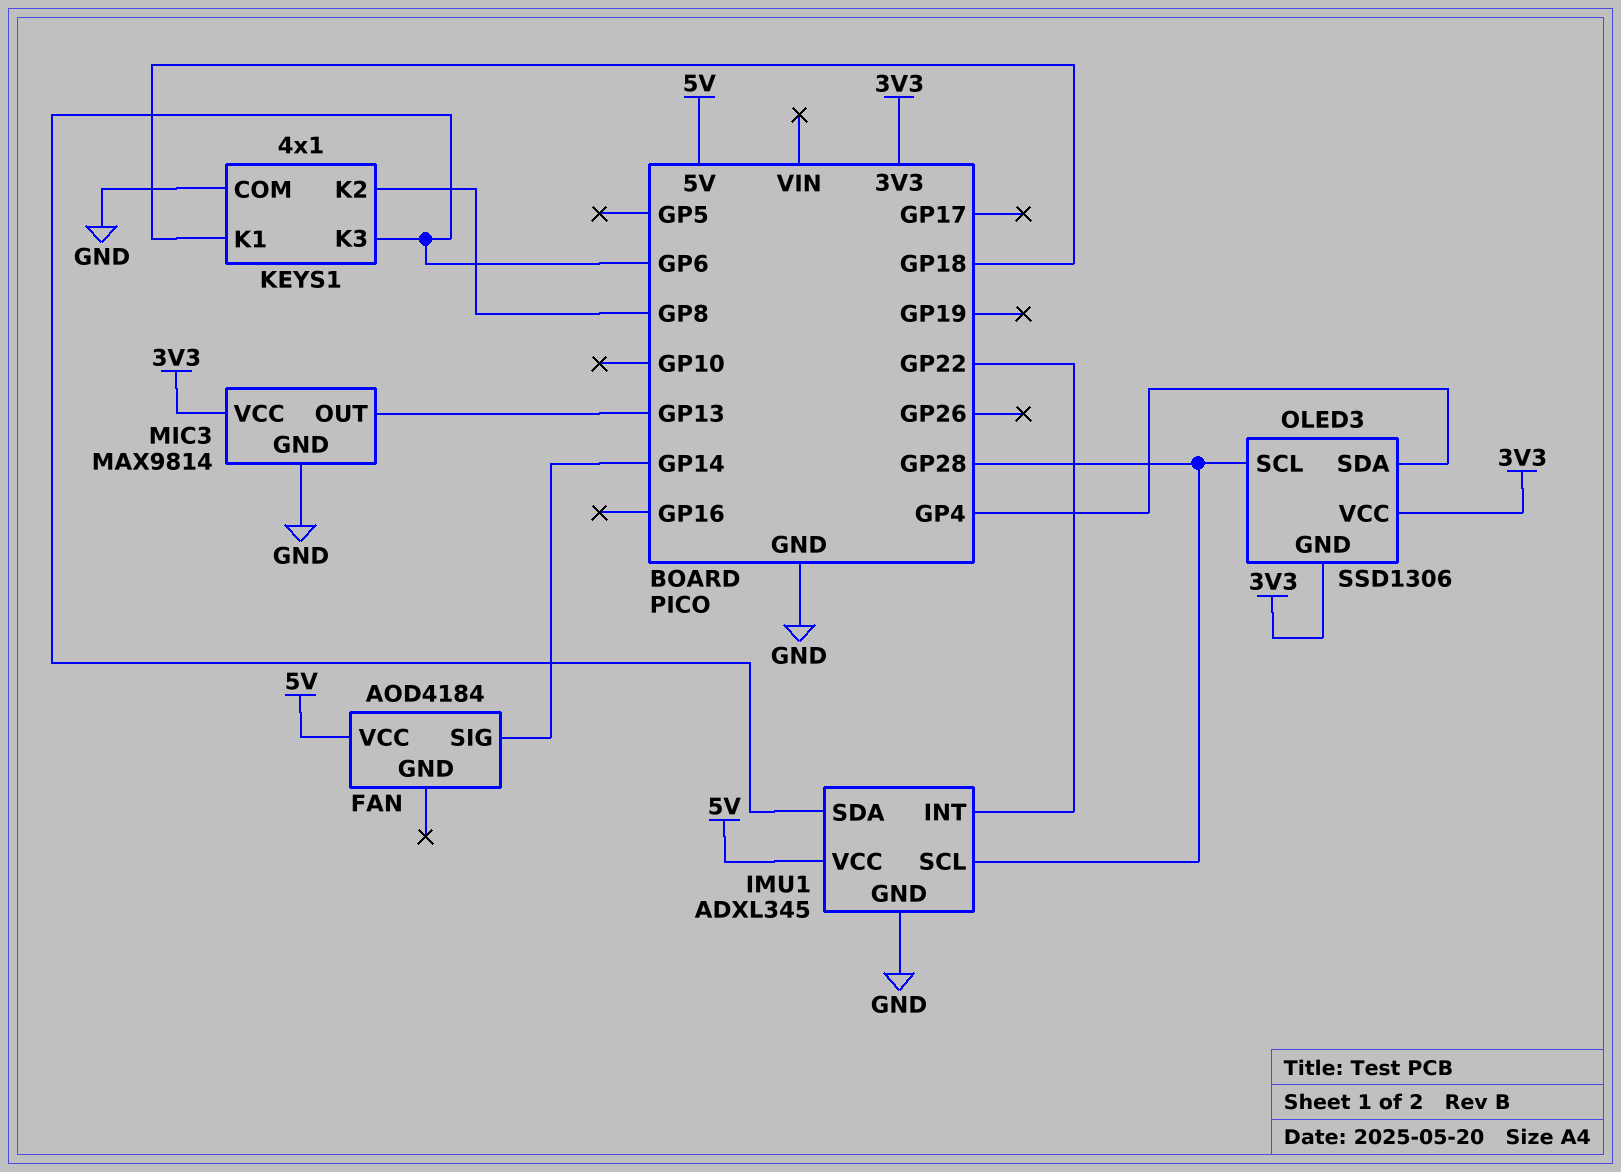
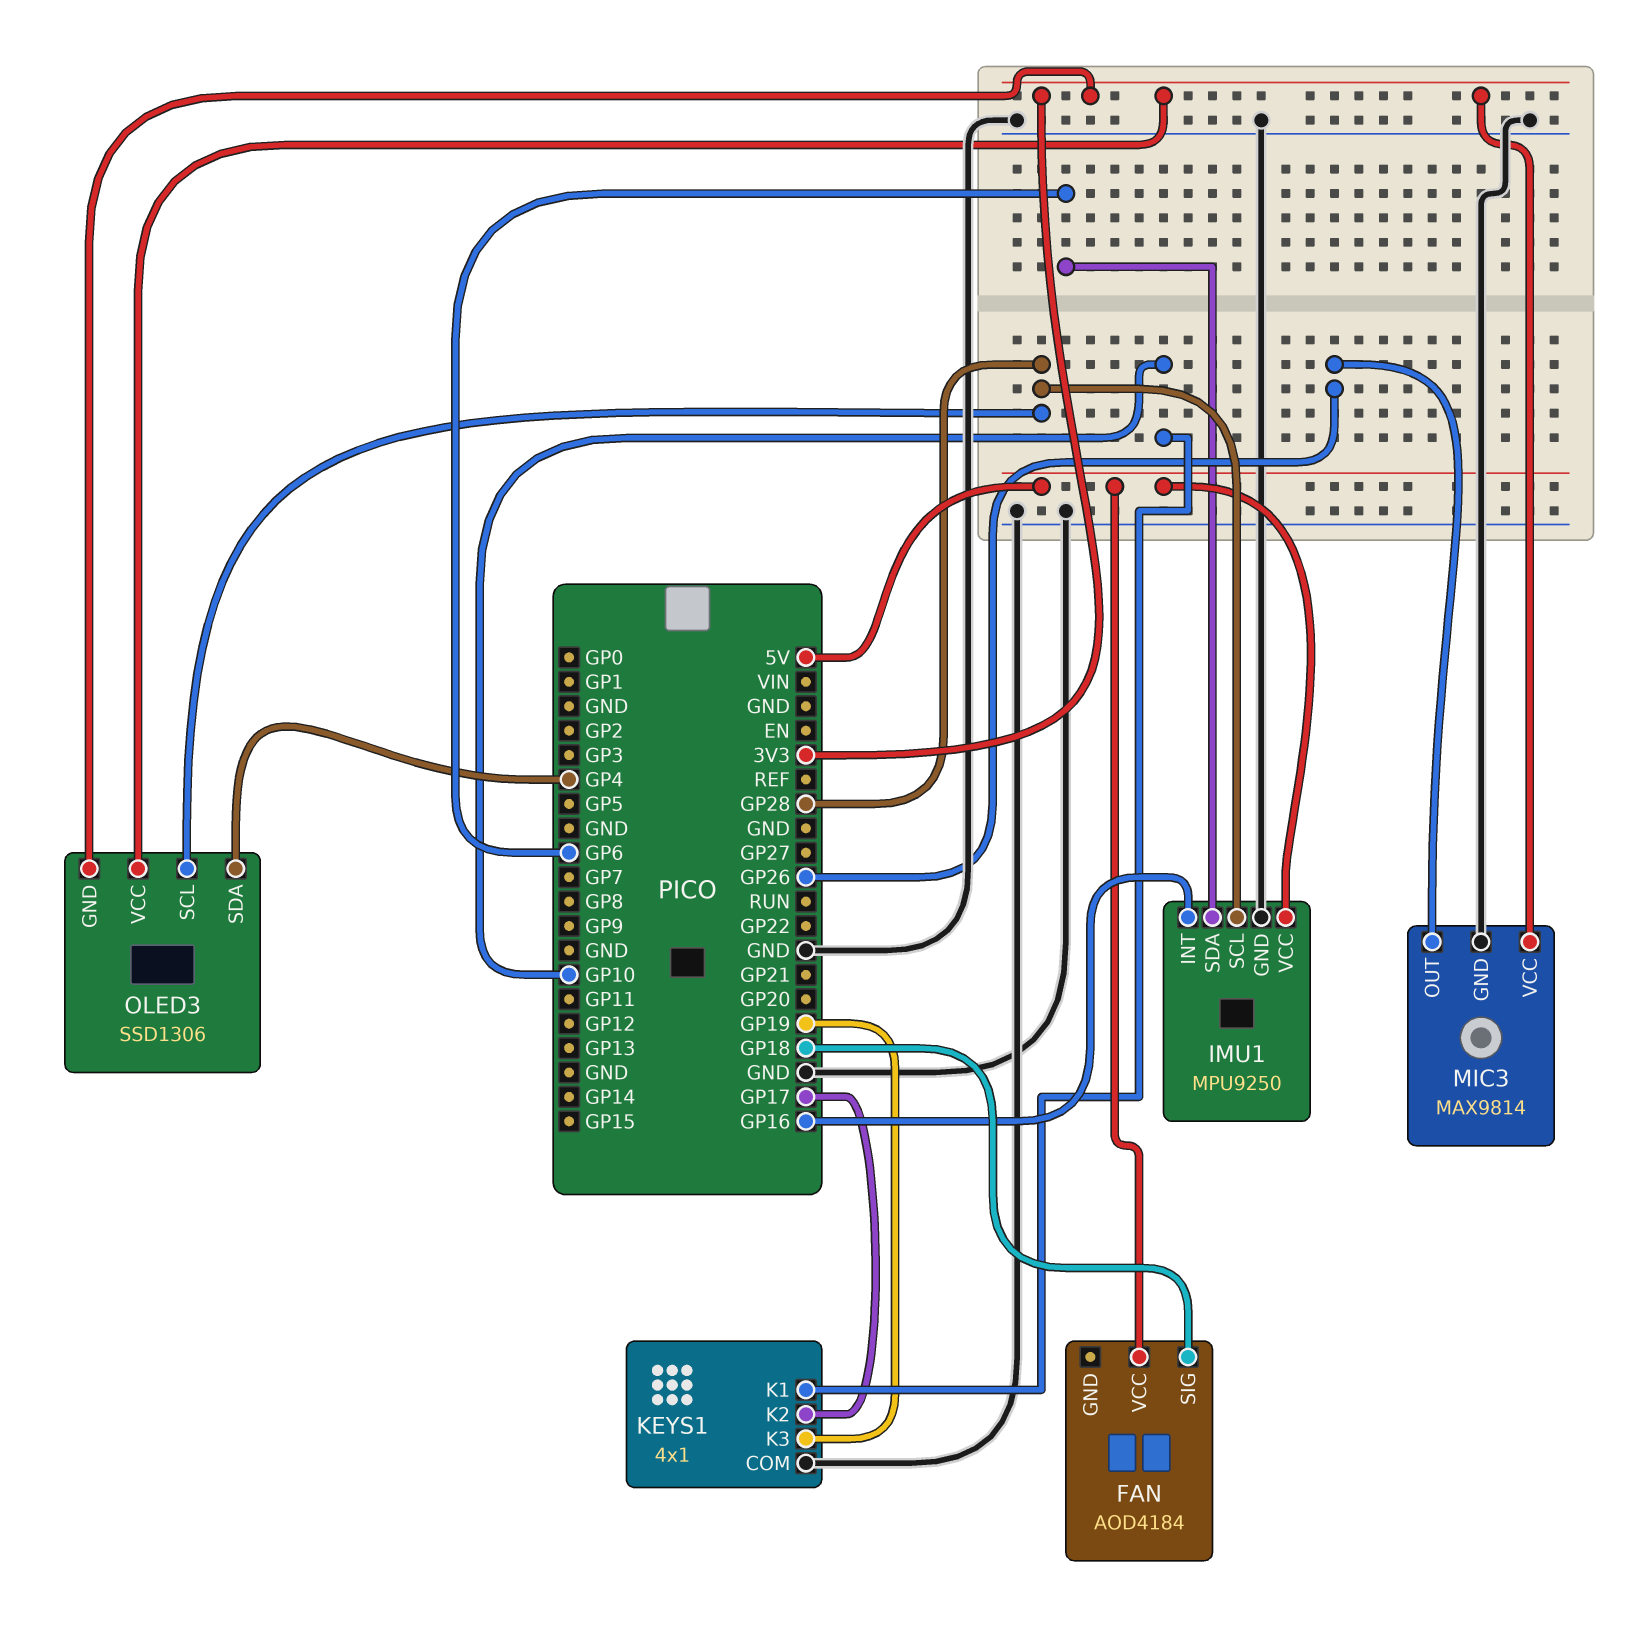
FAN pin SIG: GP14 -> GP18
IMU1: ADXL345 -> MPU9250
IMU1 pin INT: GP22 -> GP16
KEYS1 pin K1: GP18 -> GP10
KEYS1 pin K2: GP8 -> GP17
KEYS1 pin K3: GP6 -> GP19
MIC3 pin OUT: GP13 -> GP26

